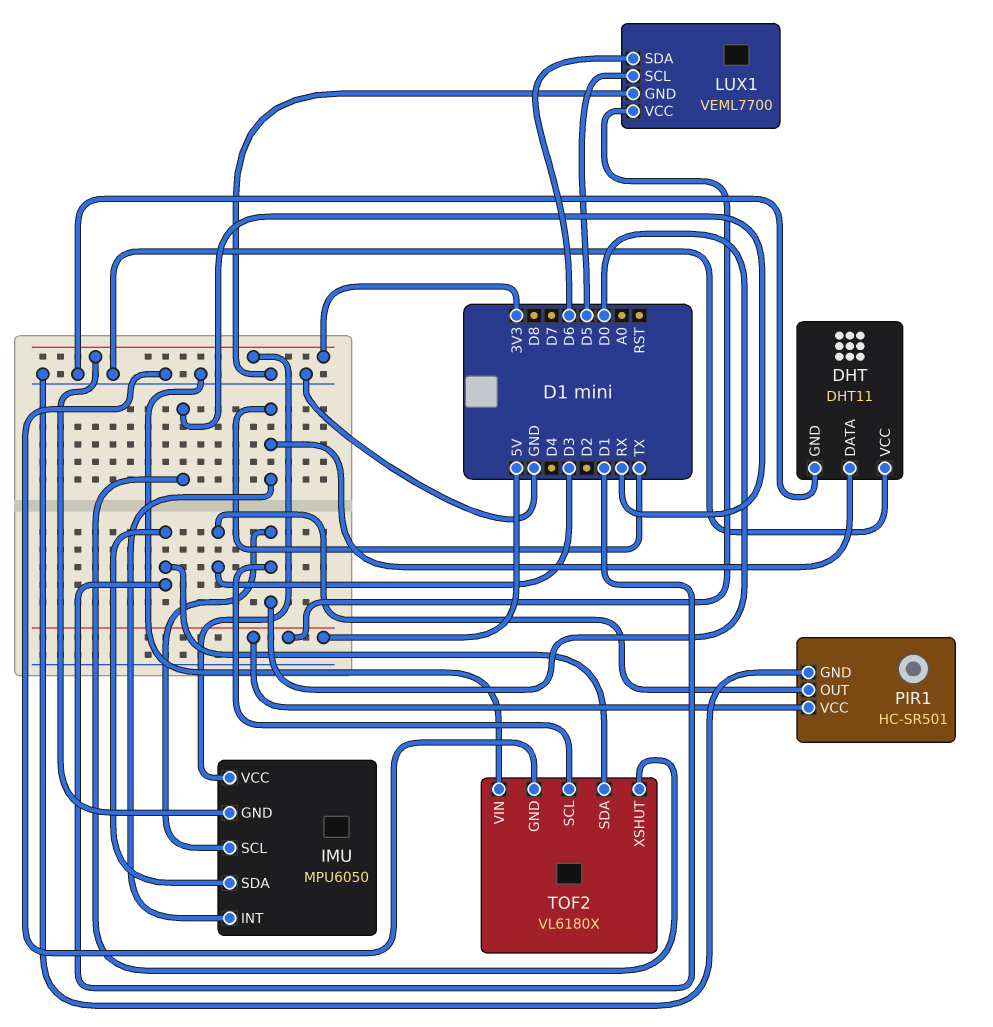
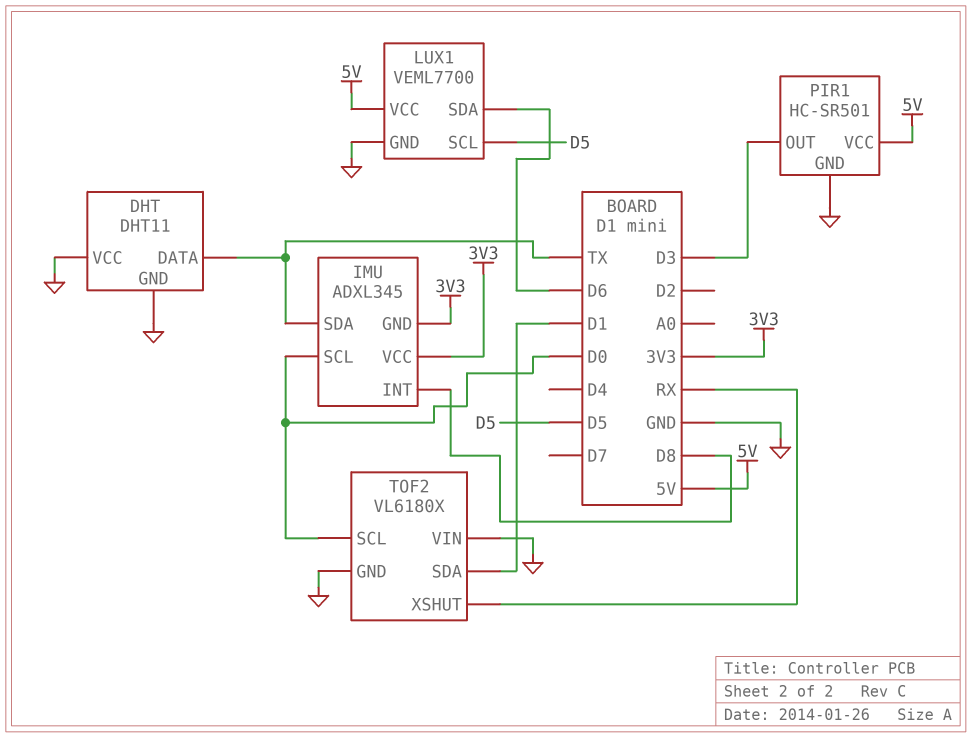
IMU: MPU6050 -> ADXL345
IMU pin INT: TX -> D8
IMU pin SDA: D1 -> TX

